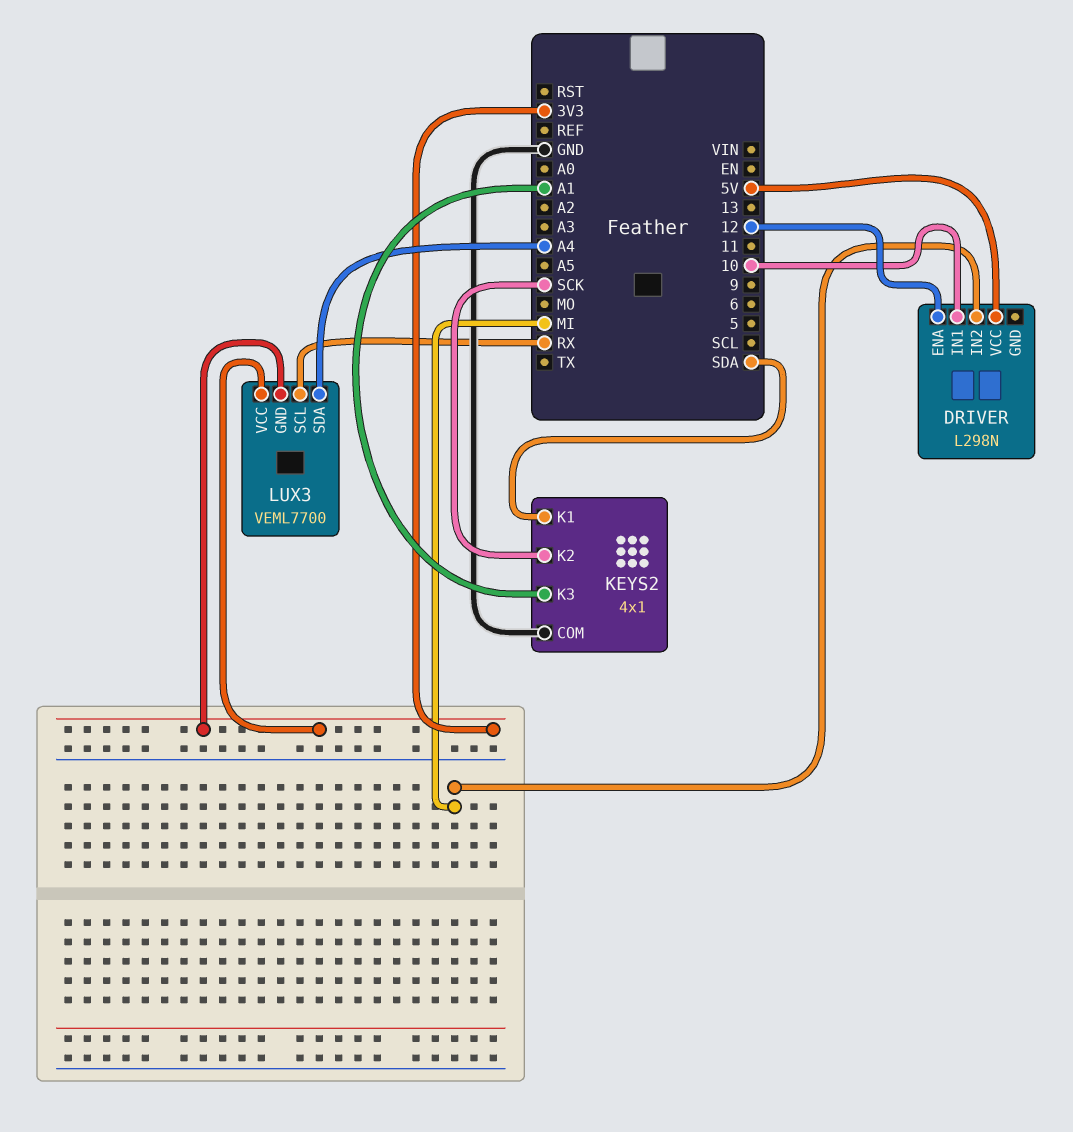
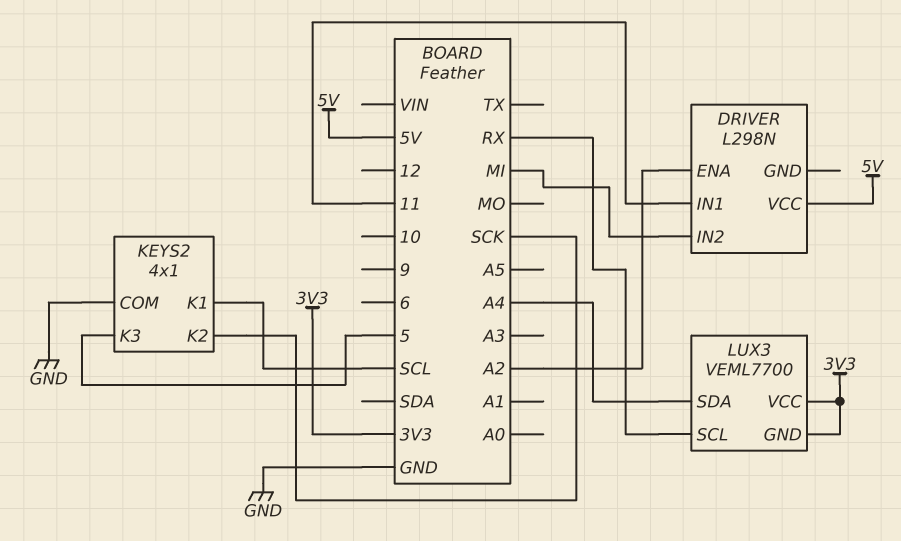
DRIVER pin ENA: 12 -> A2
DRIVER pin IN1: 10 -> 11
KEYS2 pin K1: SDA -> SCL
KEYS2 pin K3: A1 -> 5

